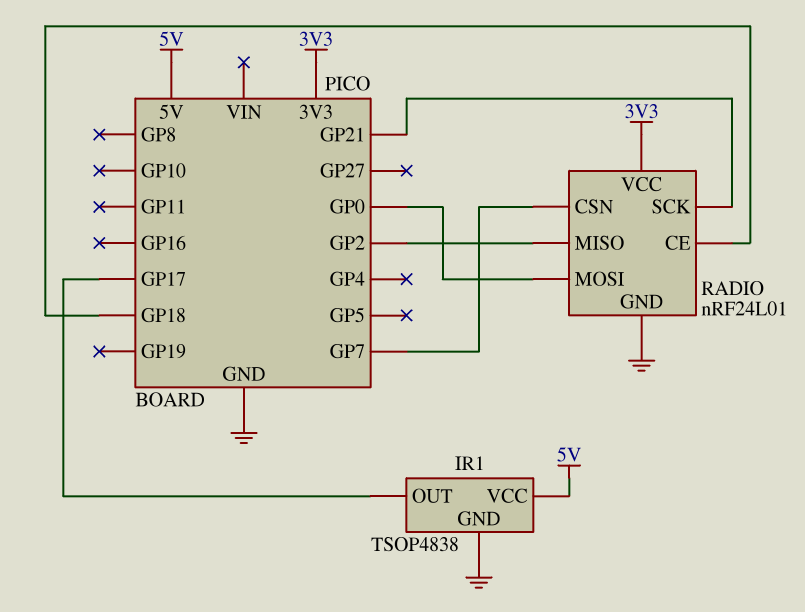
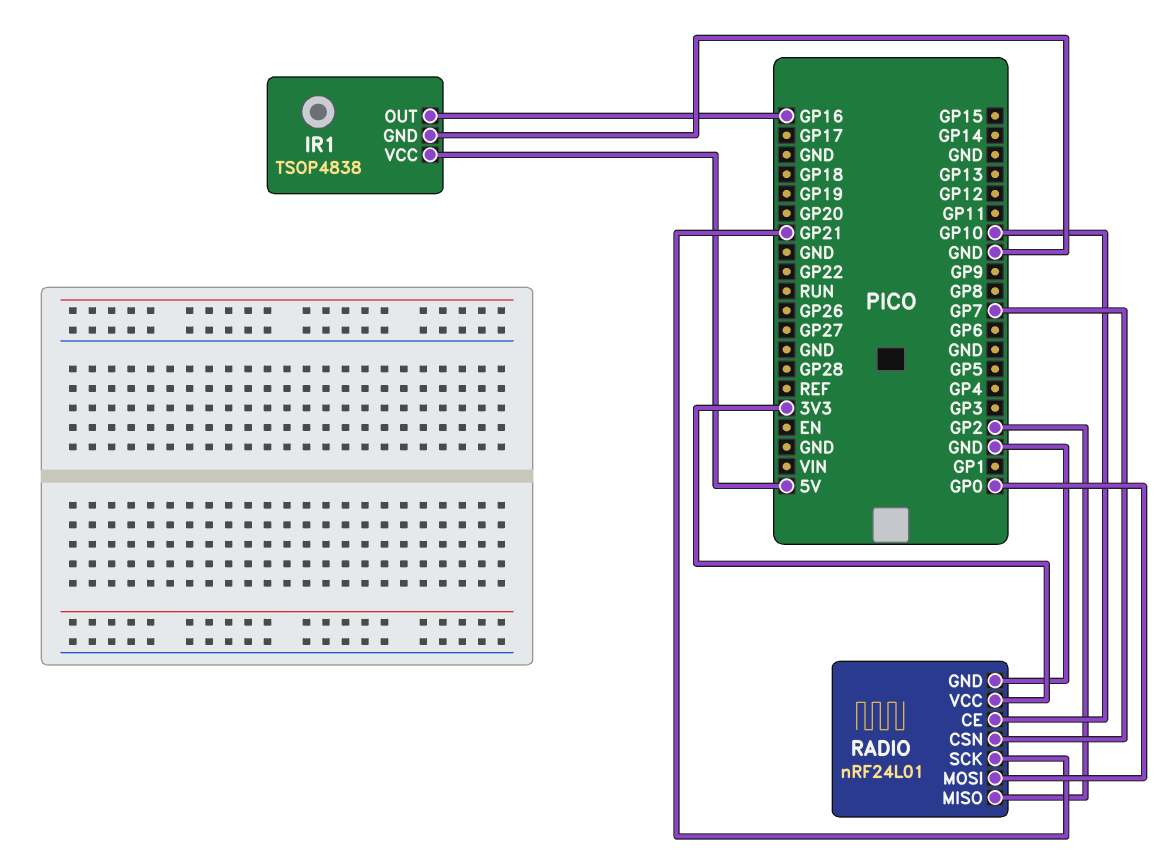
IR1 pin OUT: GP17 -> GP16
RADIO pin CE: GP18 -> GP10

